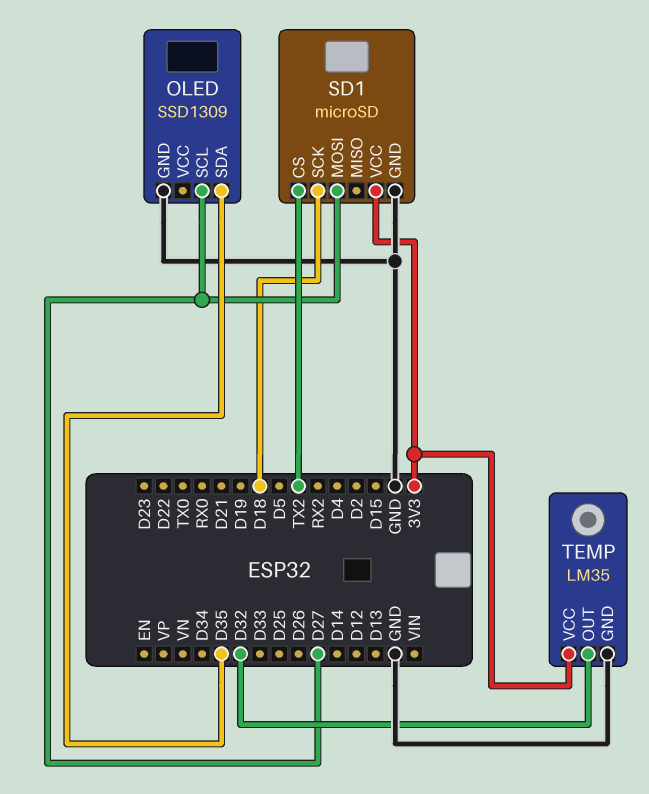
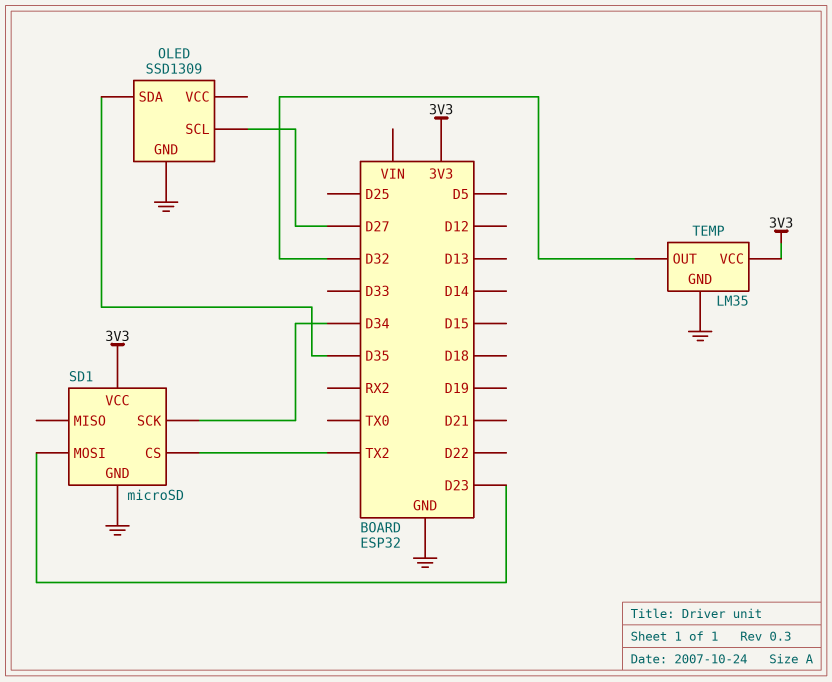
SD1 pin MOSI: D27 -> D23
SD1 pin SCK: D18 -> D34

